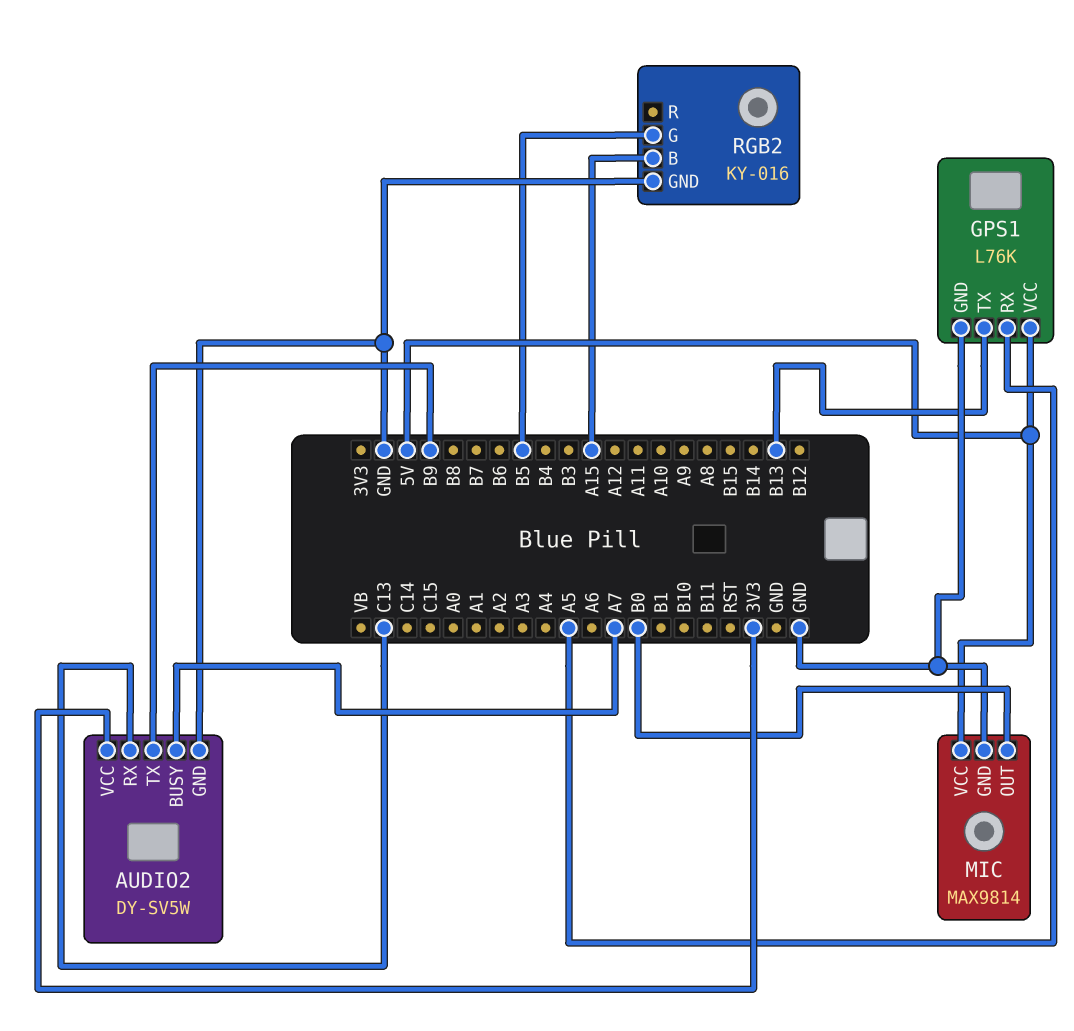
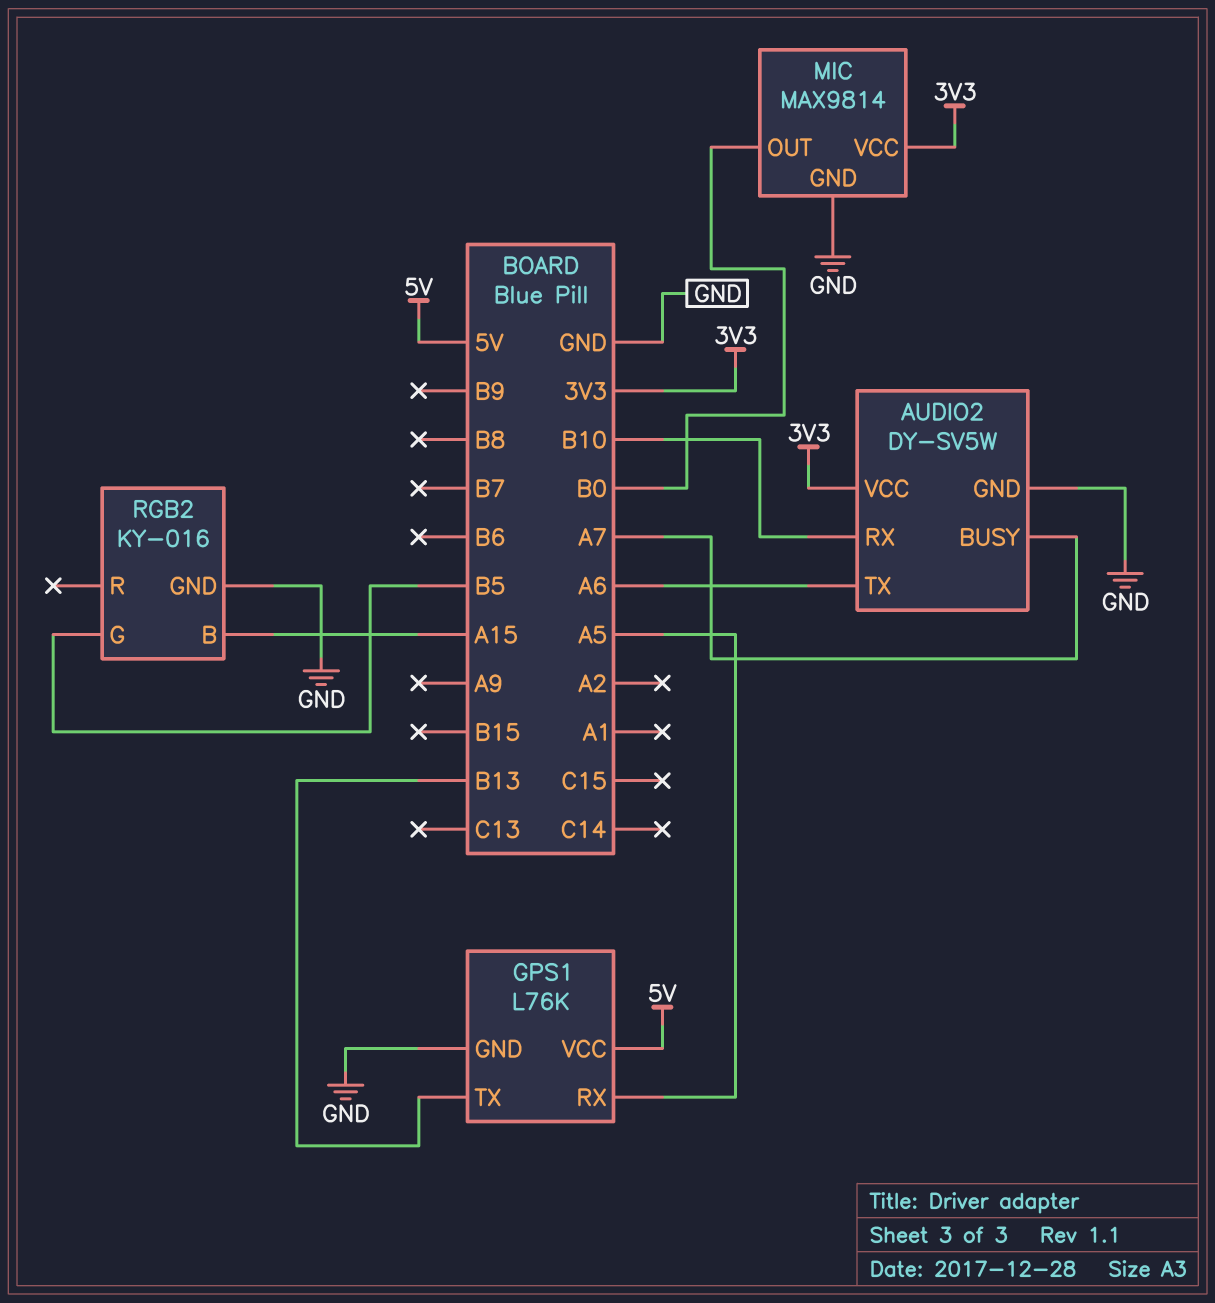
AUDIO2 pin RX: C13 -> B10
AUDIO2 pin TX: B9 -> A6
MIC pin VCC: 5V -> 3V3

